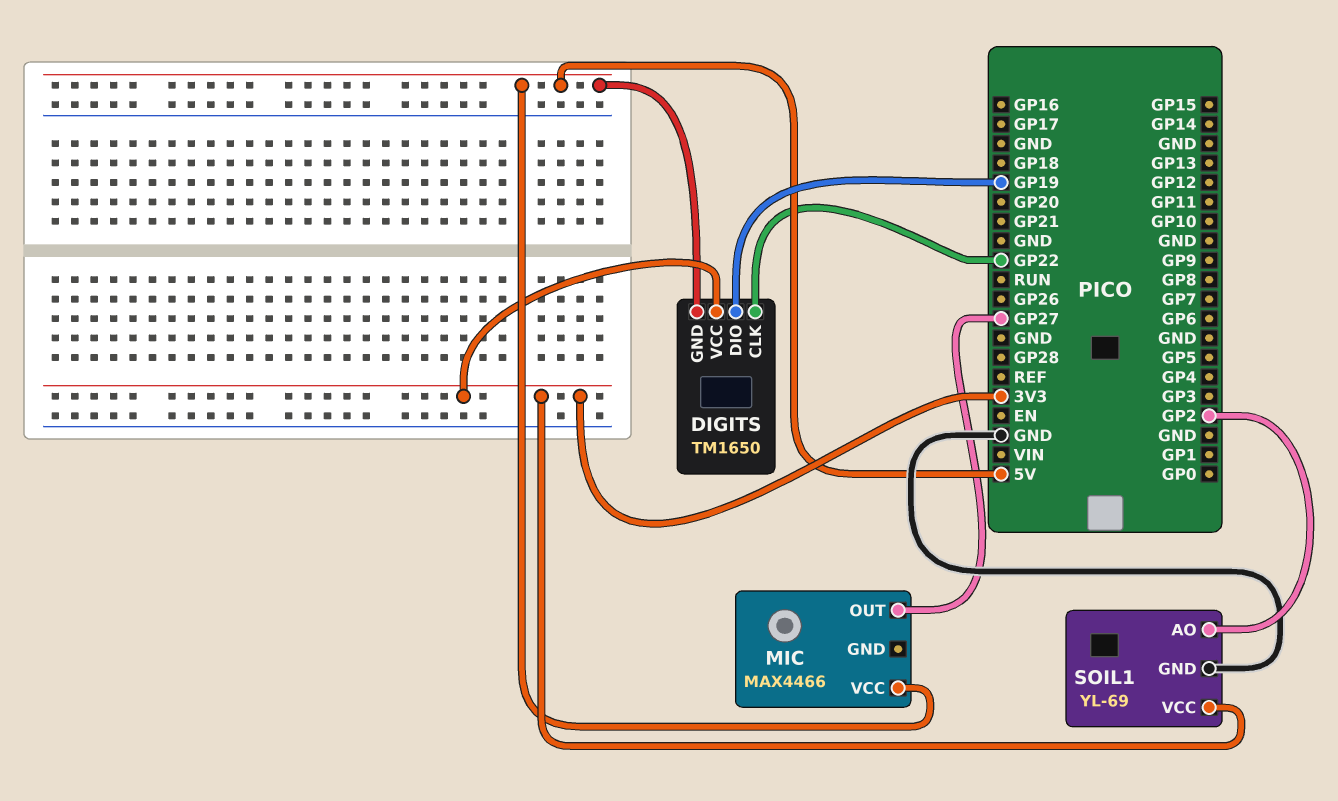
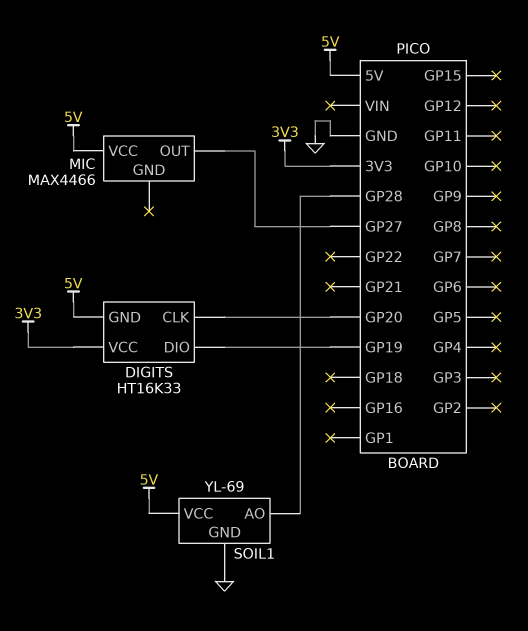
DIGITS: TM1650 -> HT16K33
DIGITS pin CLK: GP22 -> GP20
SOIL1 pin AO: GP2 -> GP28
SOIL1 pin VCC: 3V3 -> 5V

